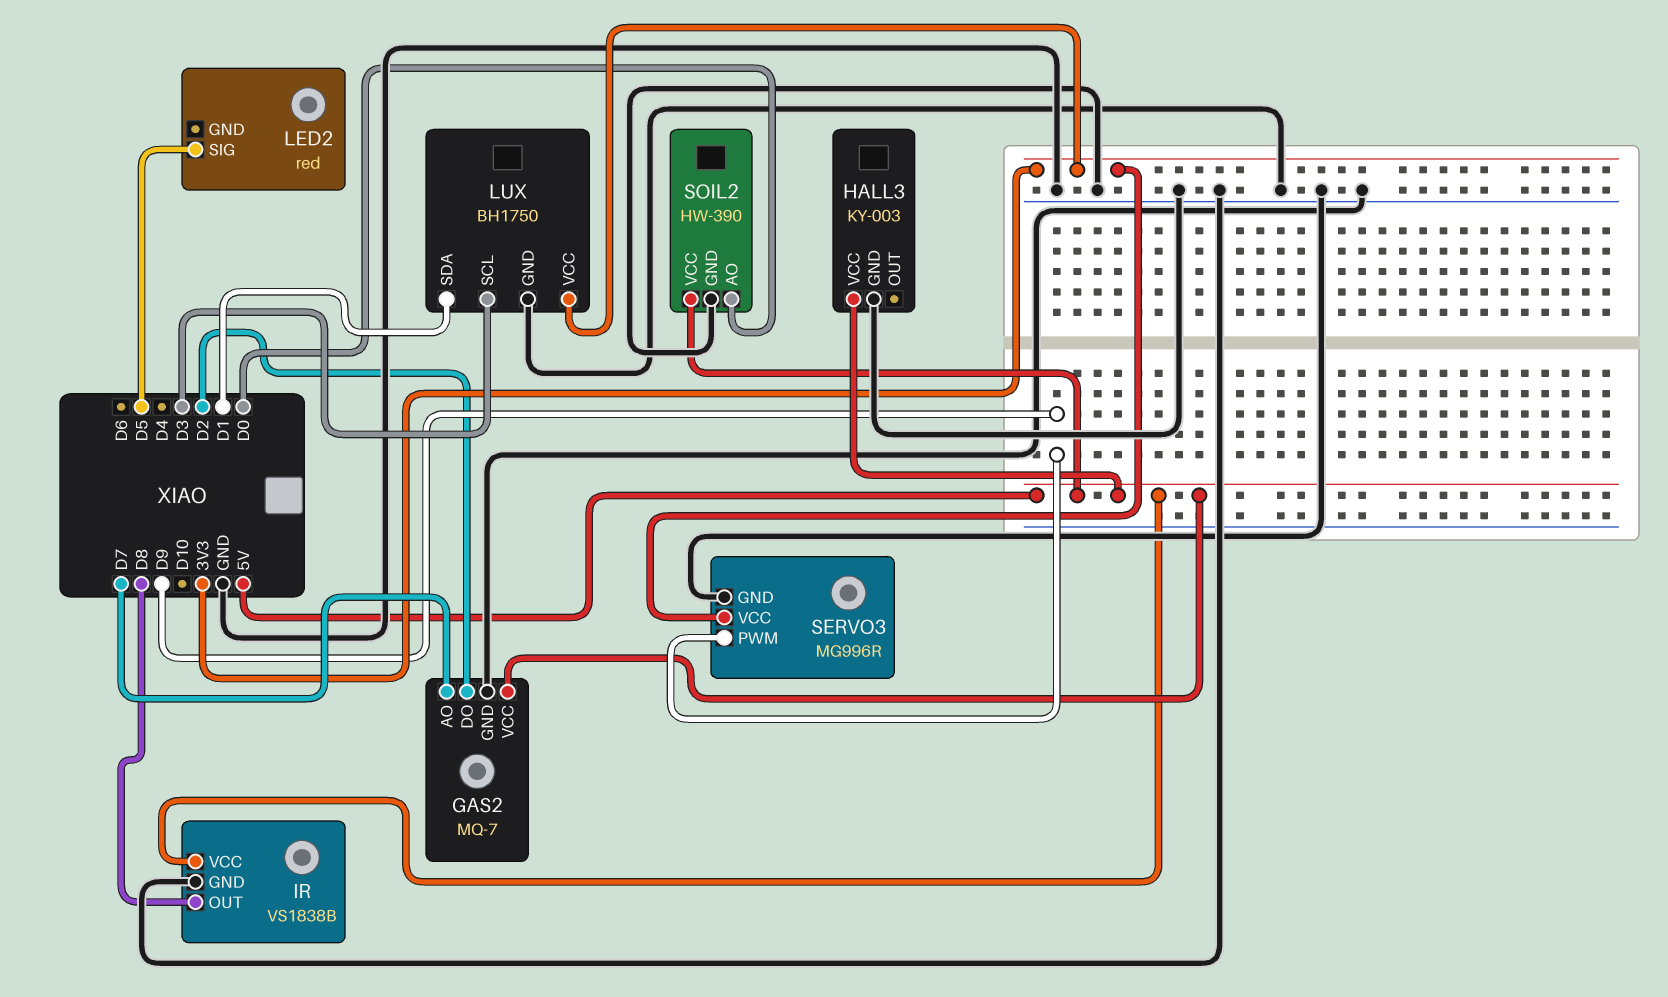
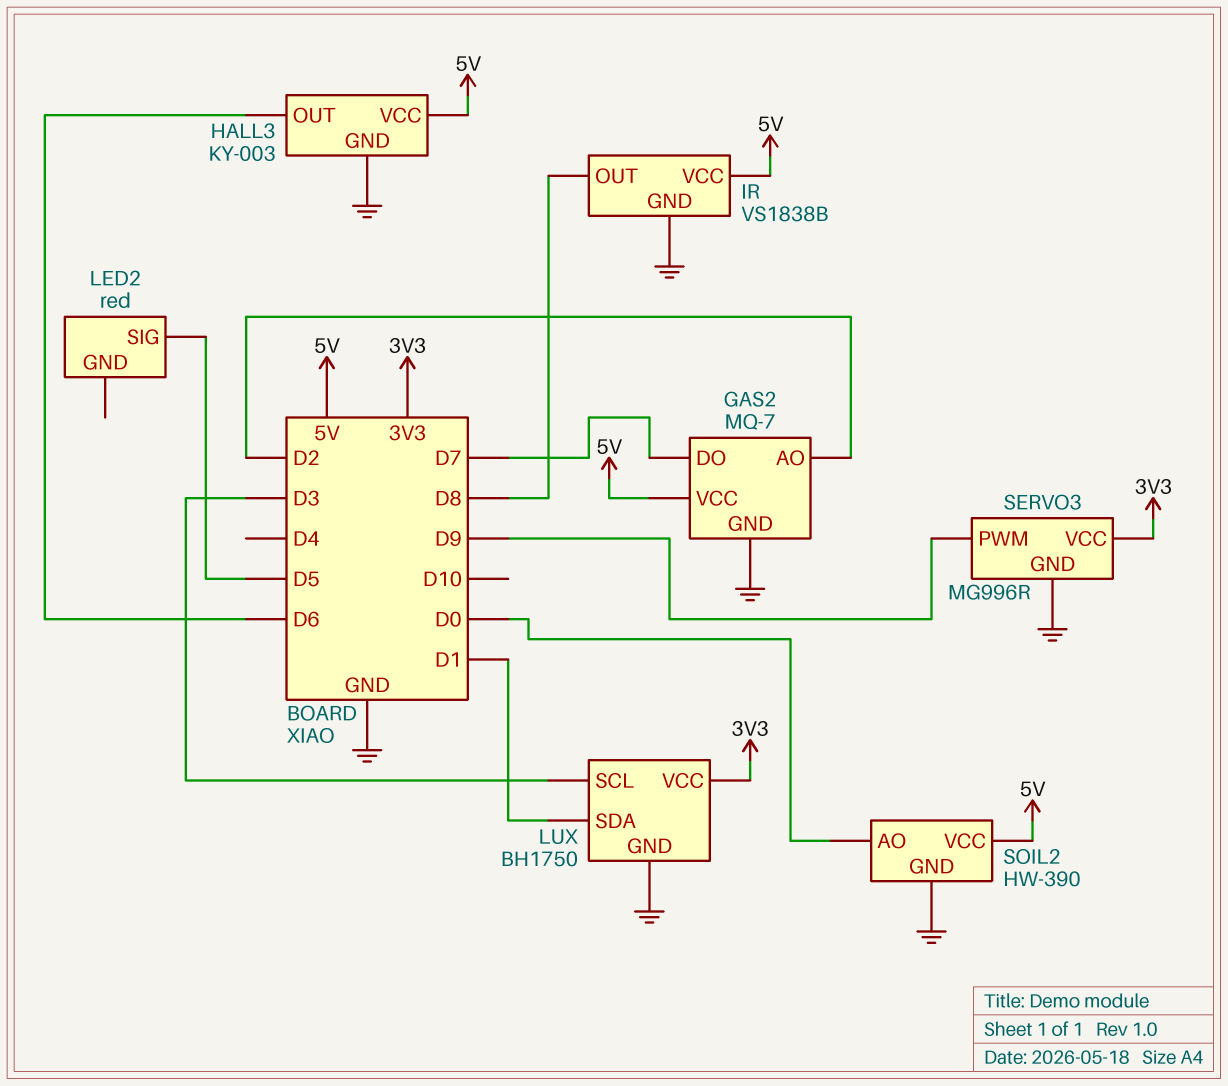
GAS2 pin AO: D7 -> D2
GAS2 pin DO: D2 -> D7
HALL3 pin OUT: none -> D6

